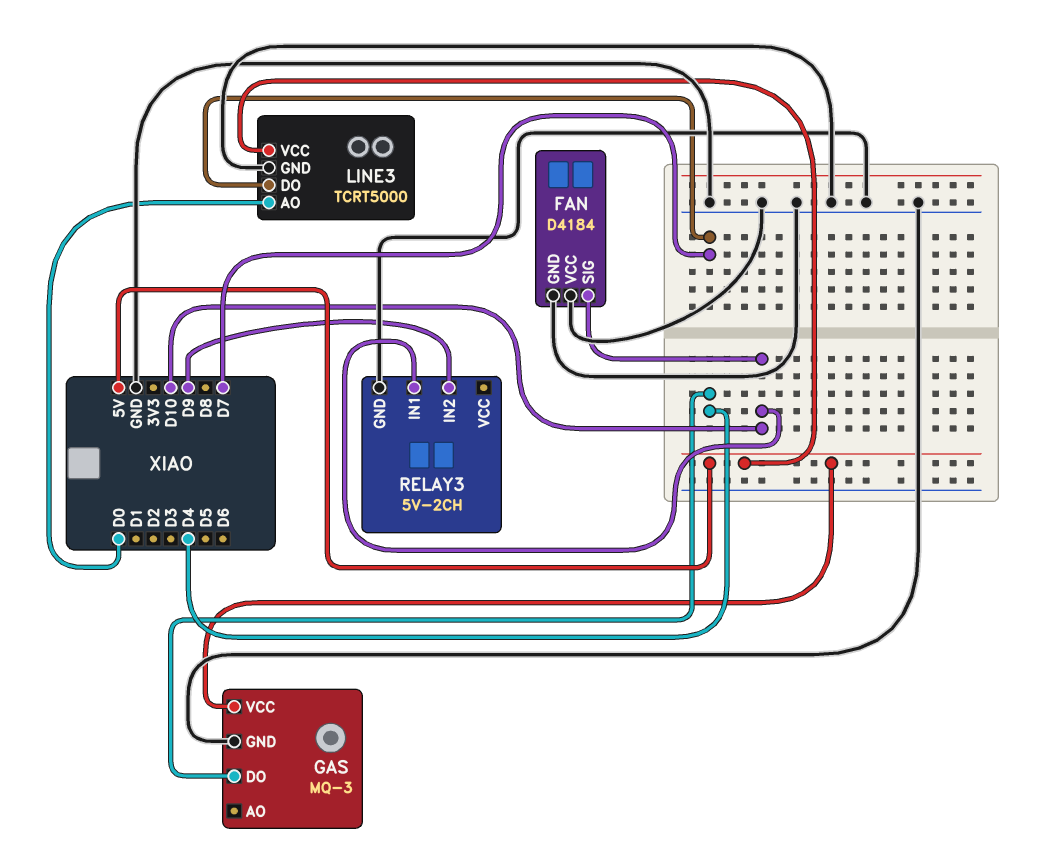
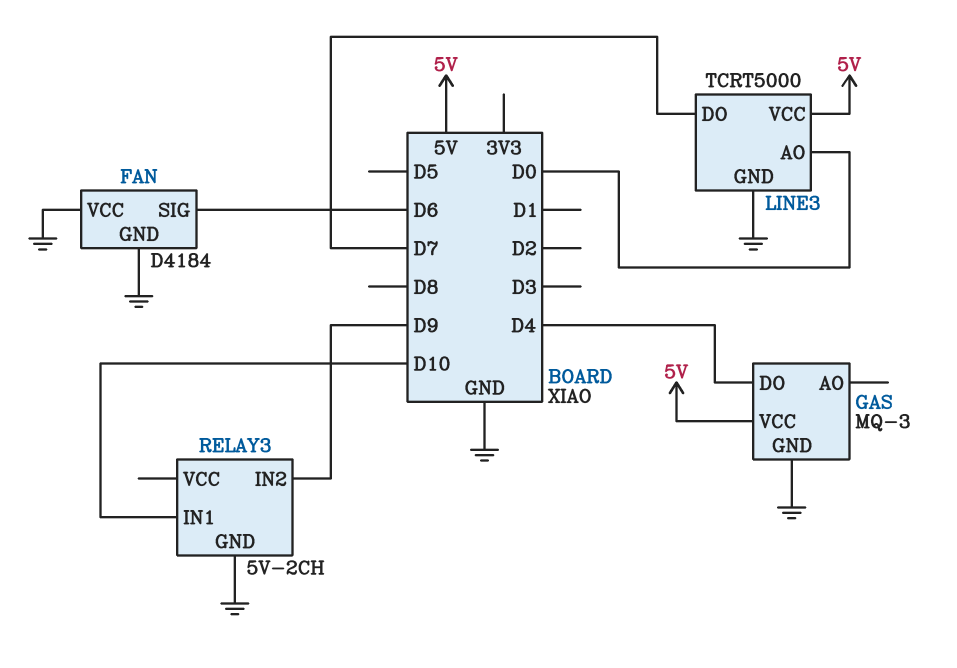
FAN pin SIG: D10 -> D6

